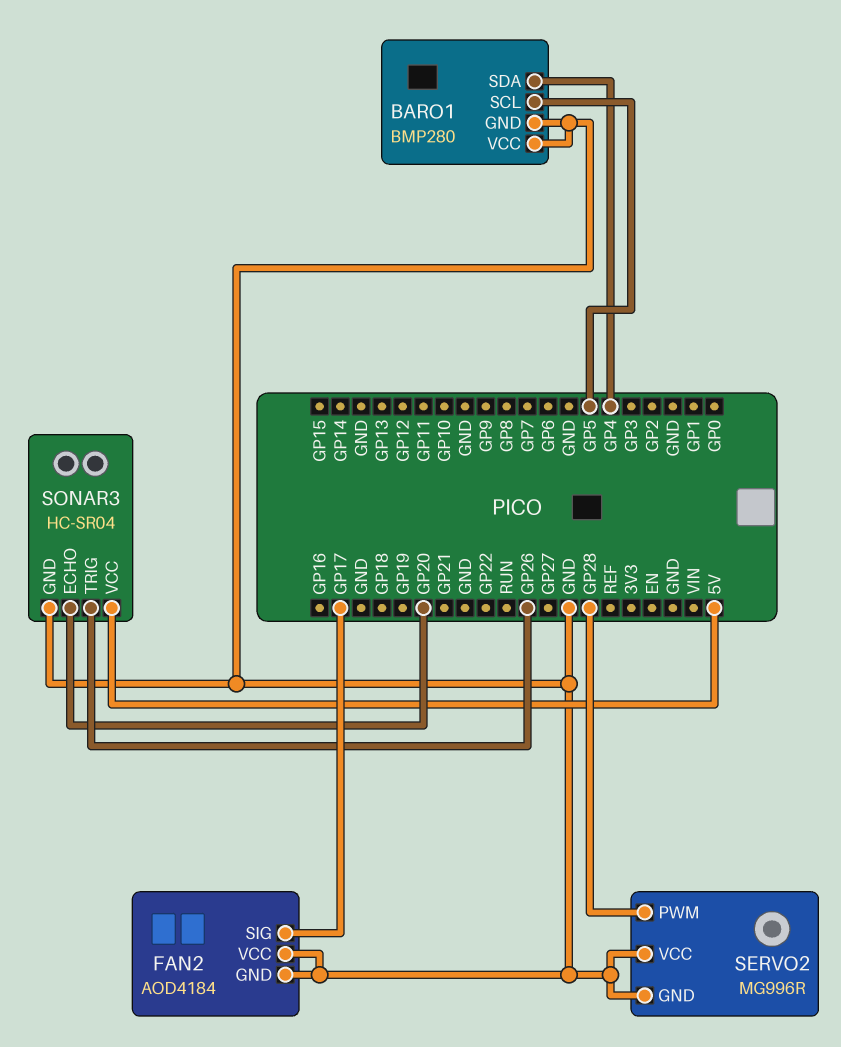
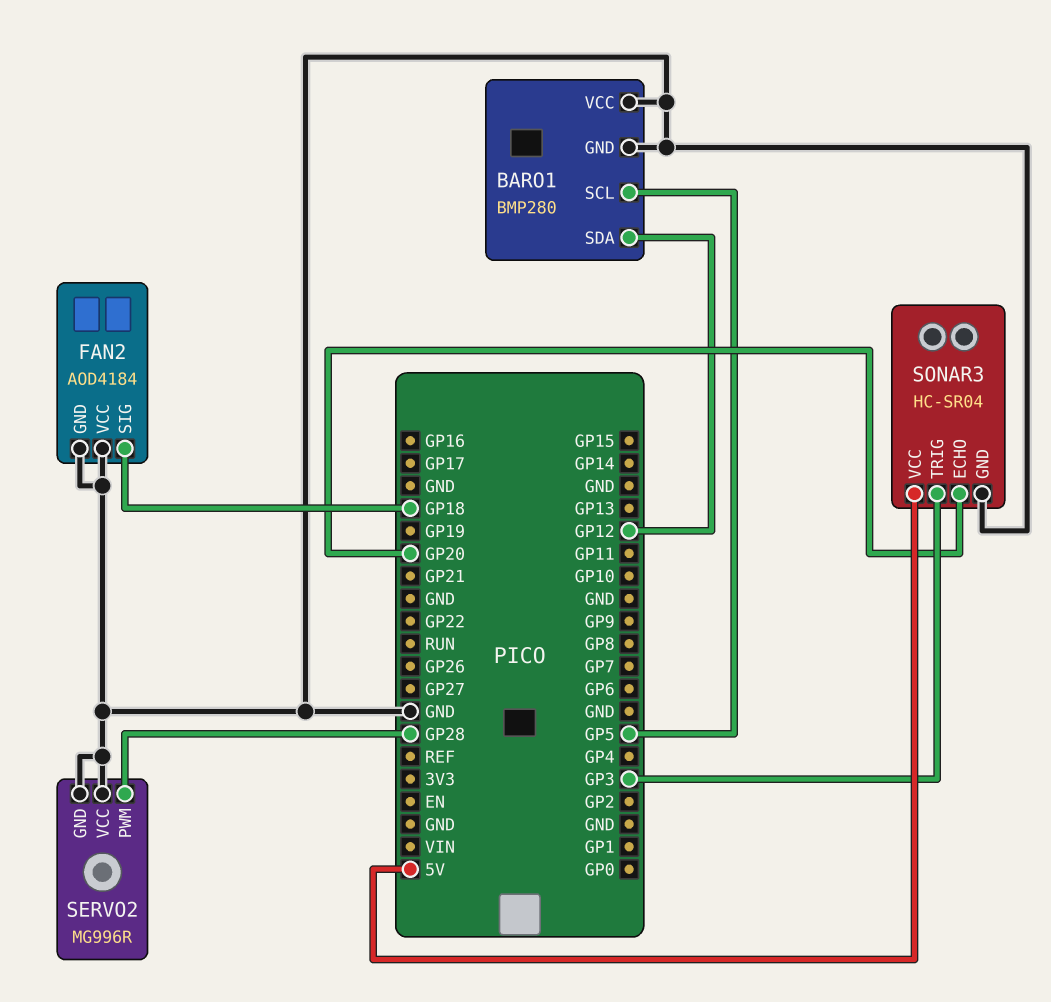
BARO1 pin SDA: GP4 -> GP12
FAN2 pin SIG: GP17 -> GP18
SONAR3 pin TRIG: GP26 -> GP3

